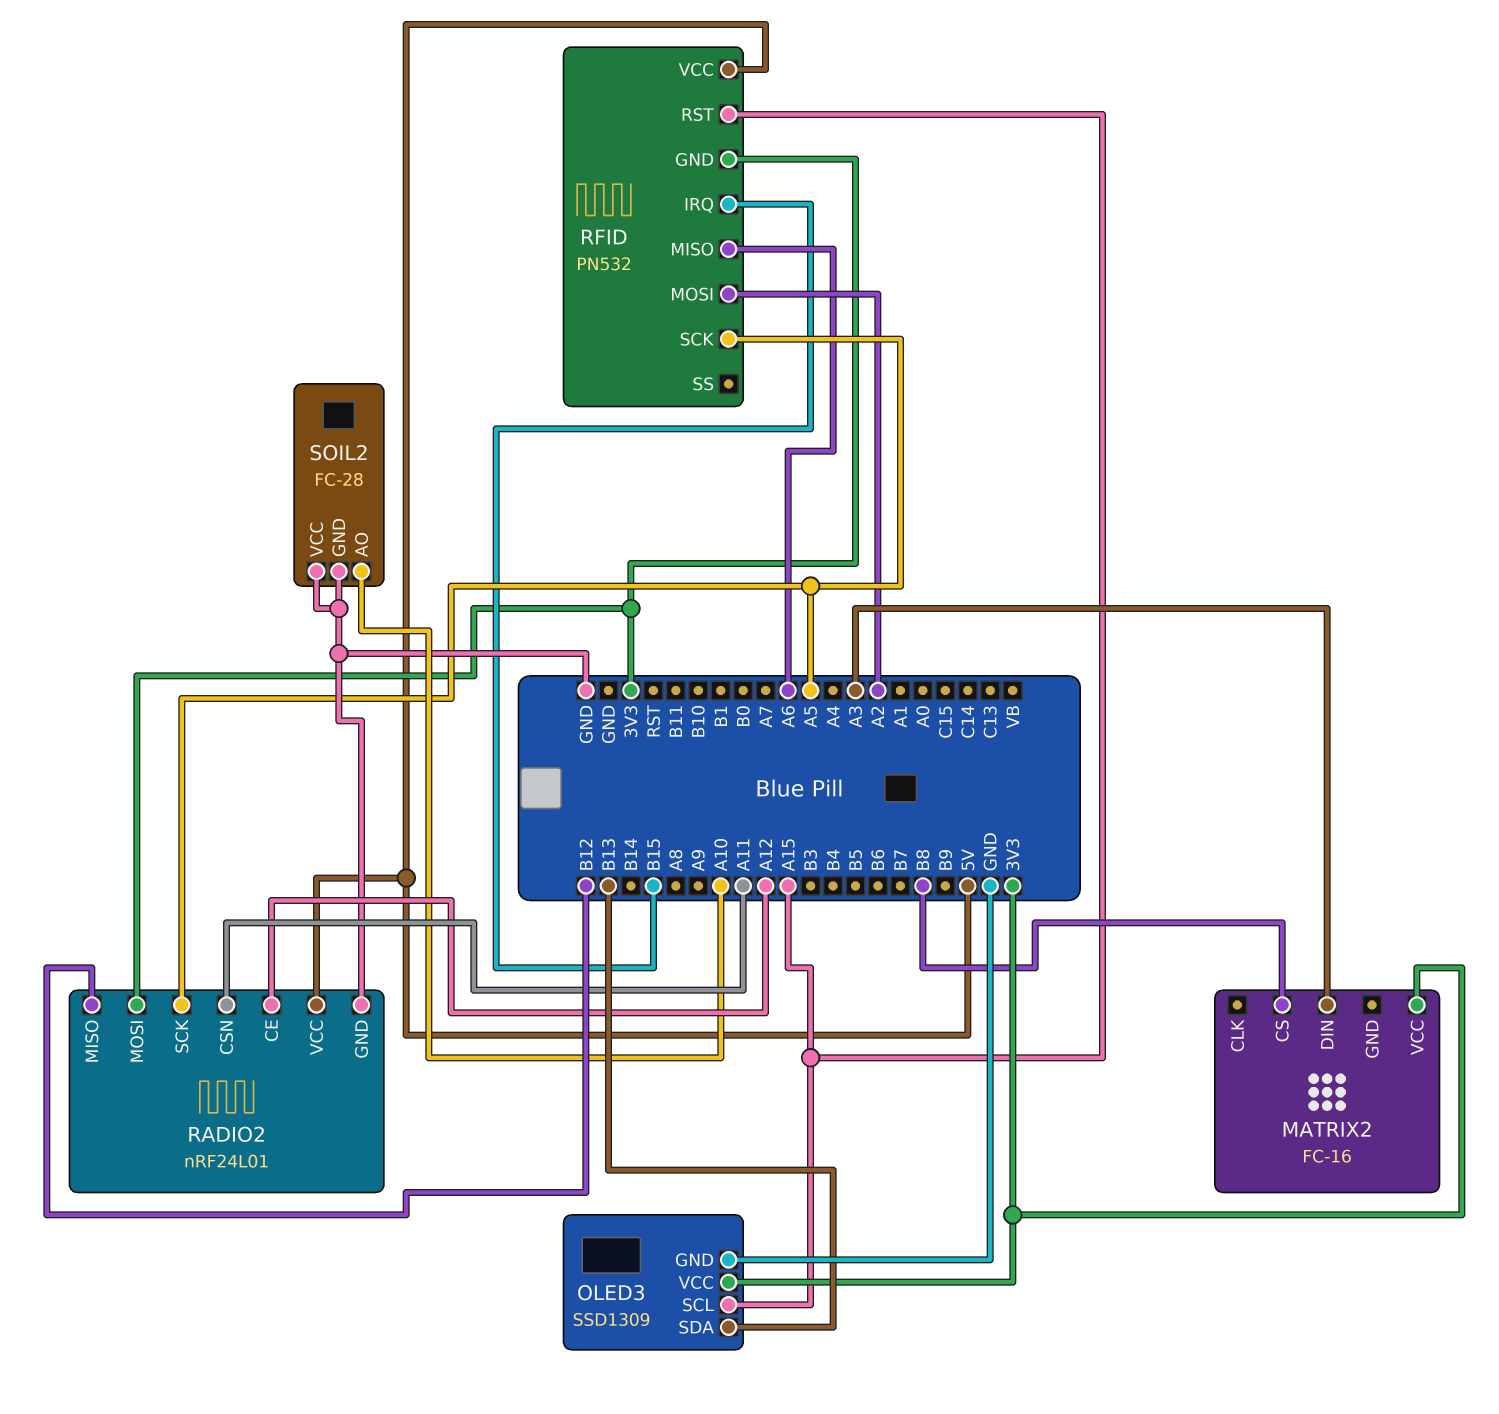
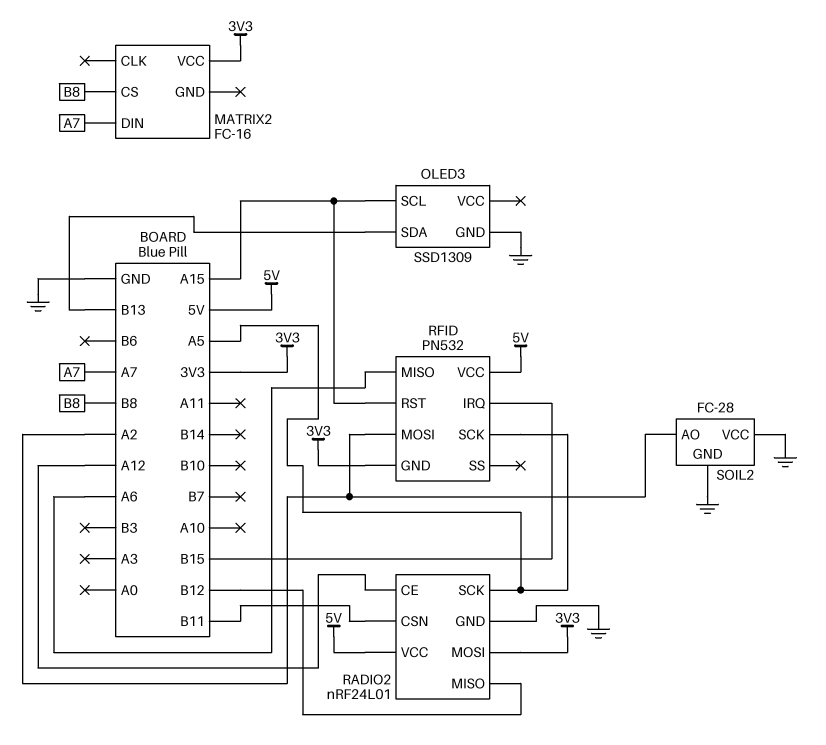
MATRIX2 pin DIN: A3 -> A7
OLED3 pin VCC: 3V3 -> none
RADIO2 pin CSN: A11 -> B11
SOIL2 pin AO: A10 -> A2

